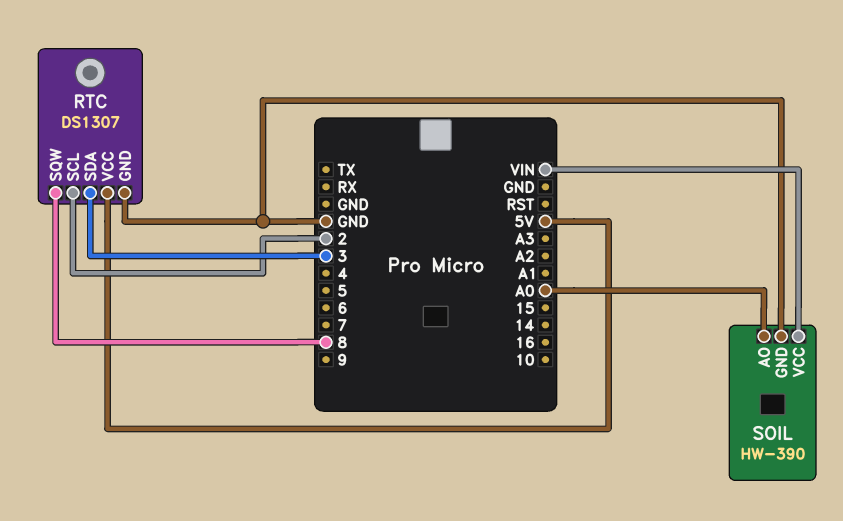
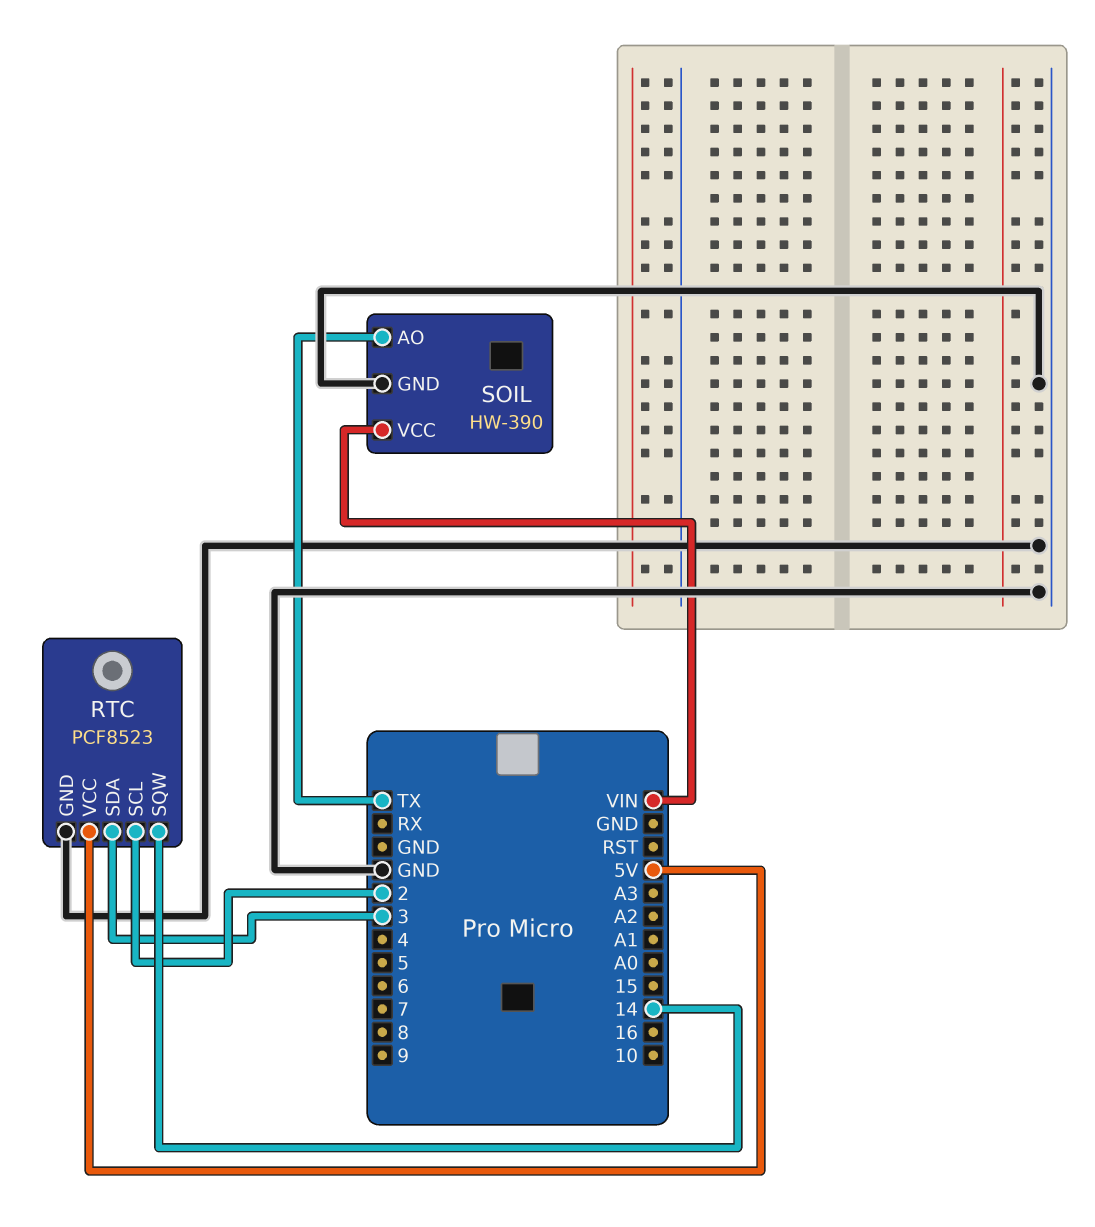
RTC: DS1307 -> PCF8523
RTC pin SQW: 8 -> 14
SOIL pin AO: A0 -> TX

